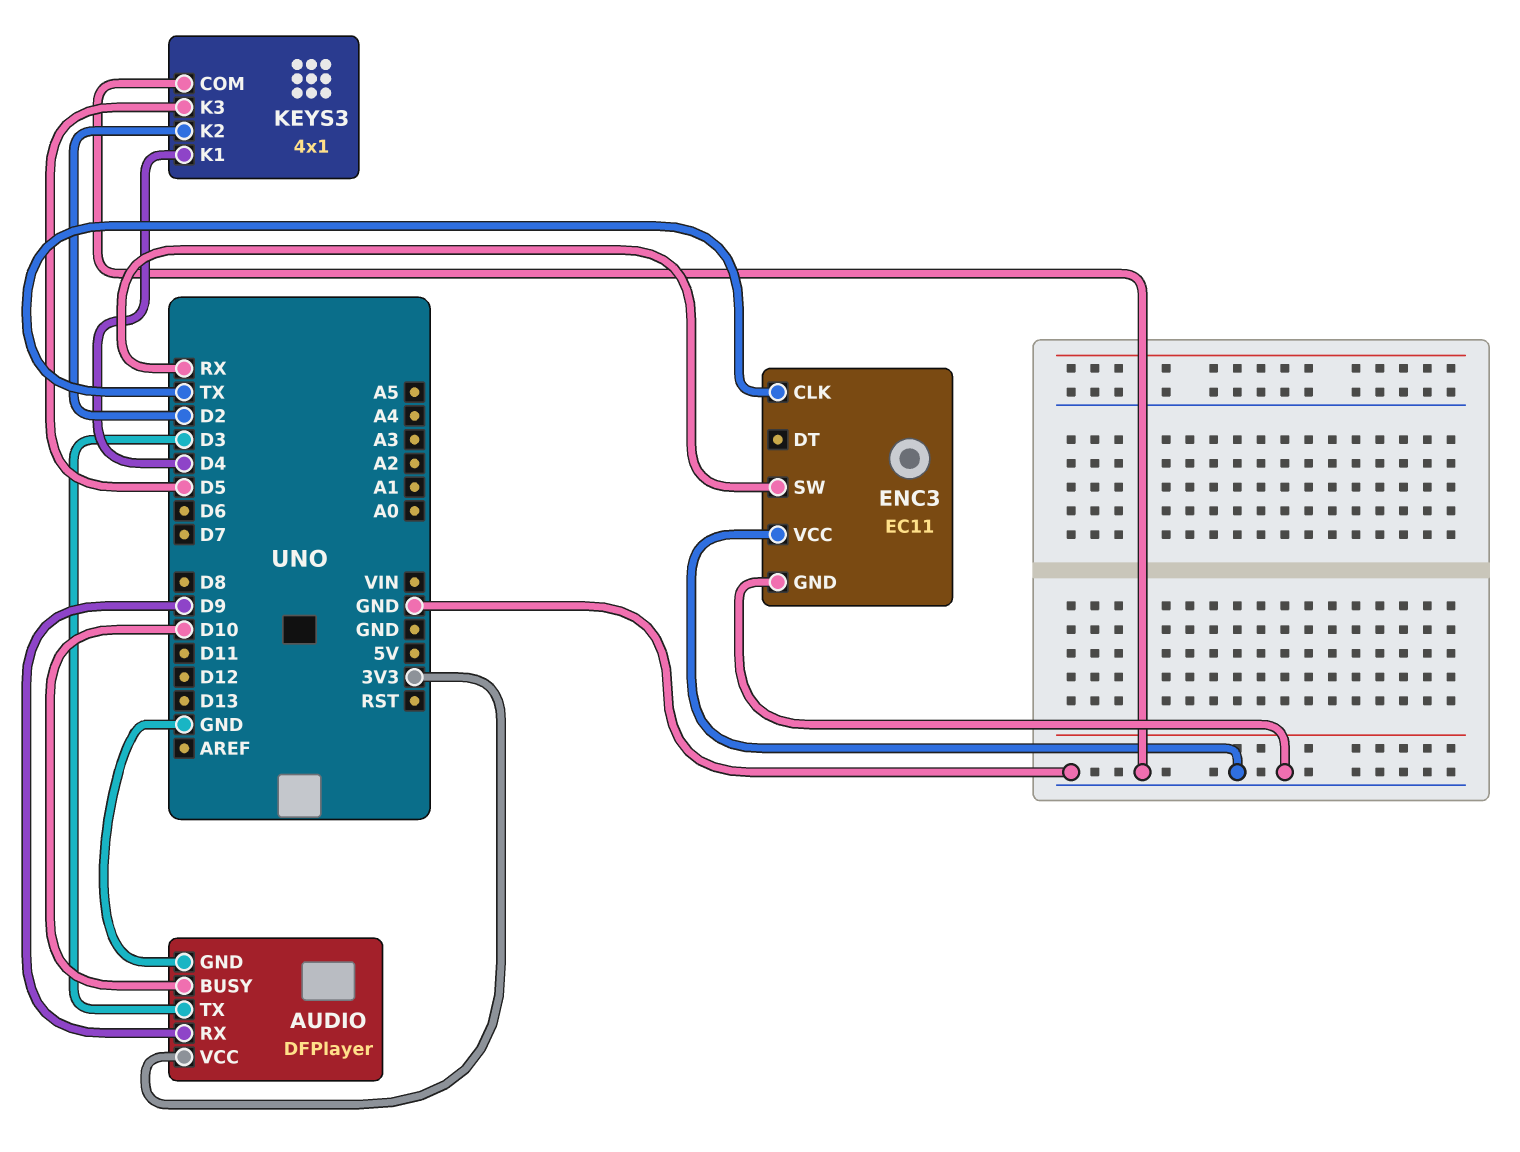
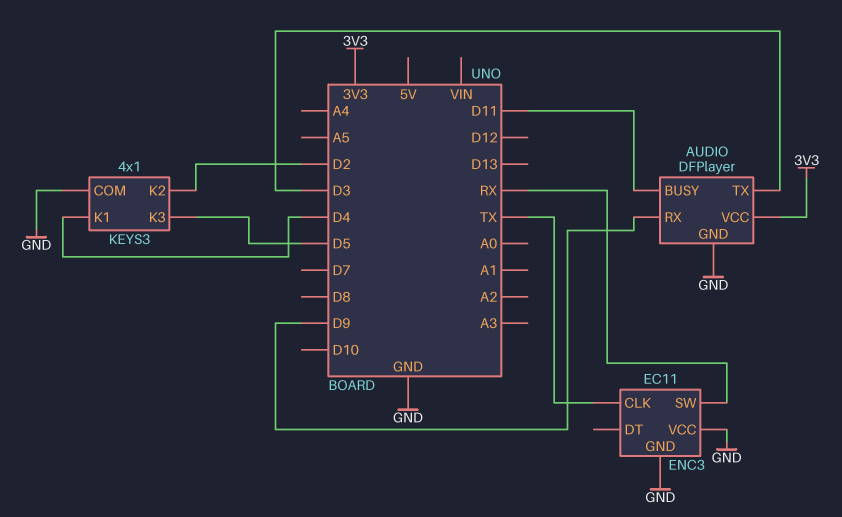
AUDIO pin BUSY: D10 -> D11

